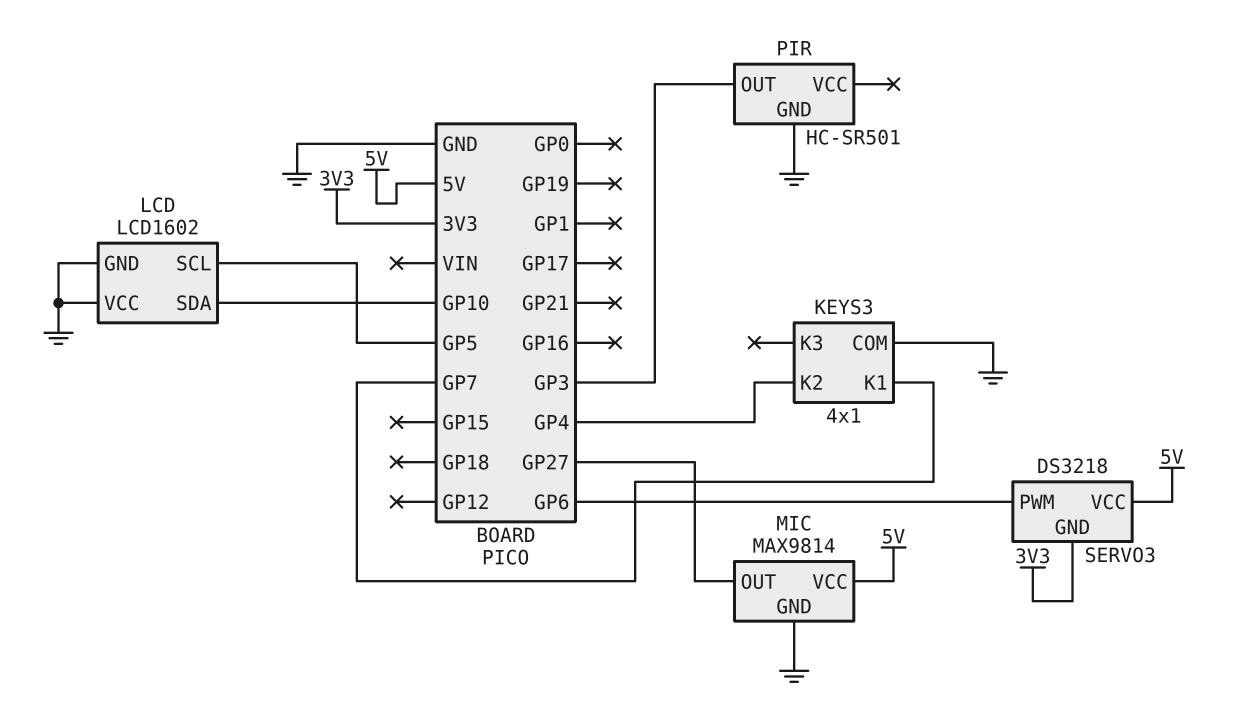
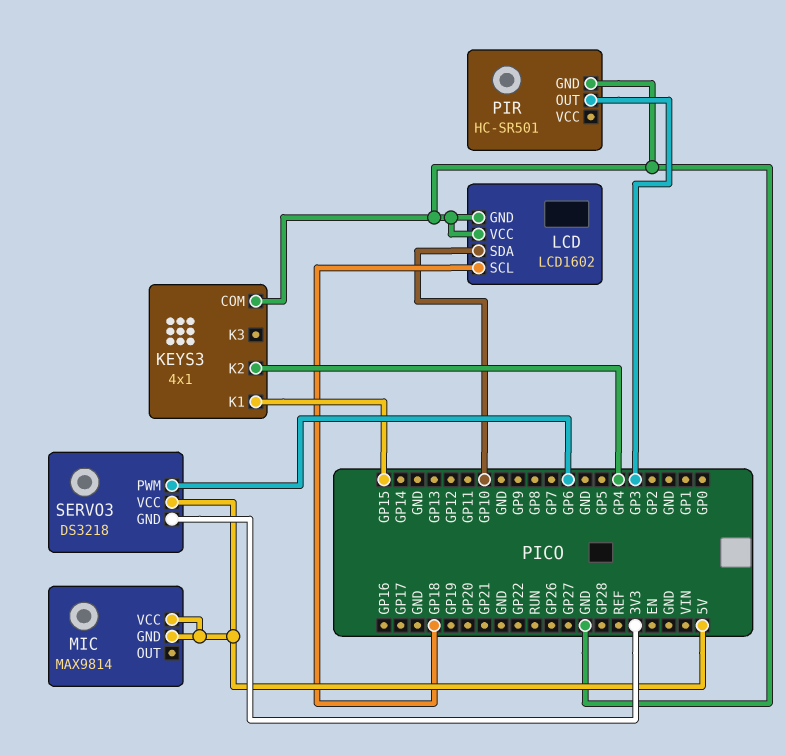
KEYS3 pin K1: GP7 -> GP15
LCD pin SCL: GP5 -> GP18
MIC pin GND: GND -> 5V
MIC pin OUT: GP27 -> none

